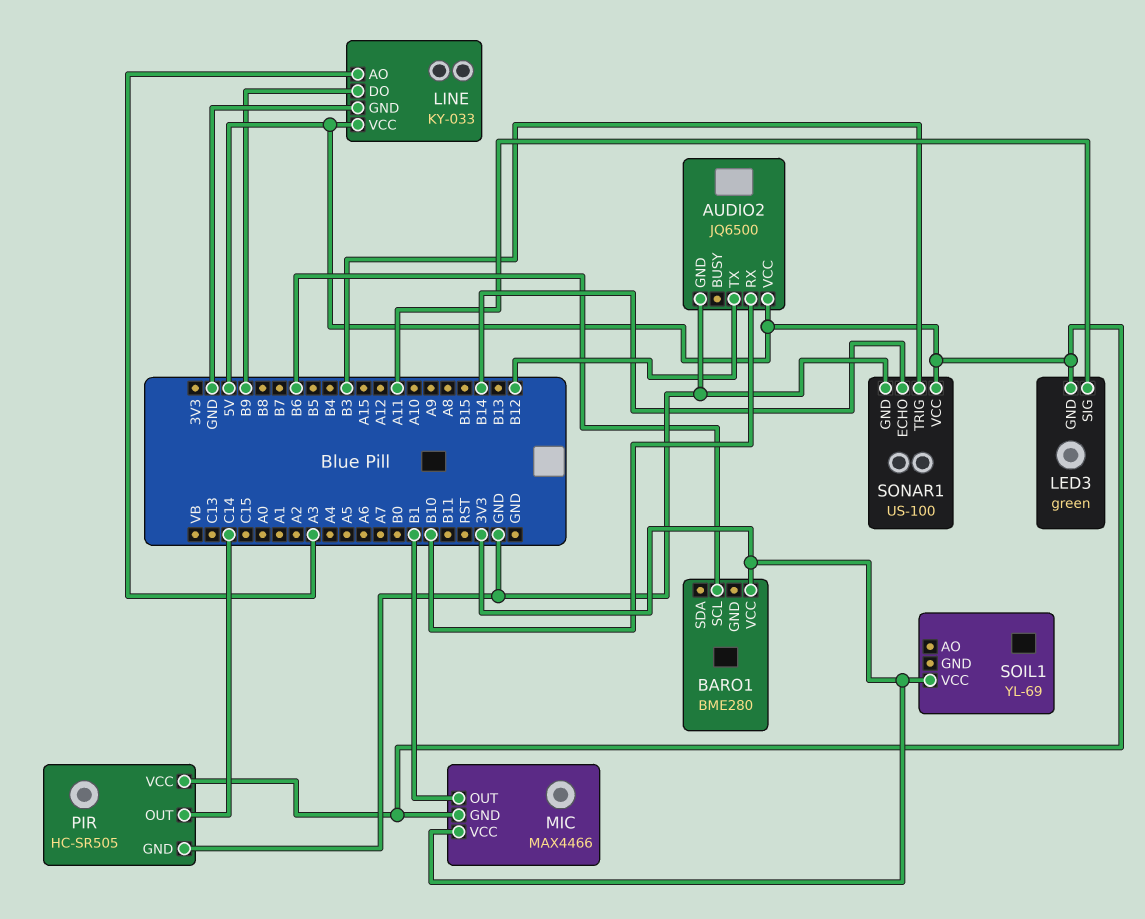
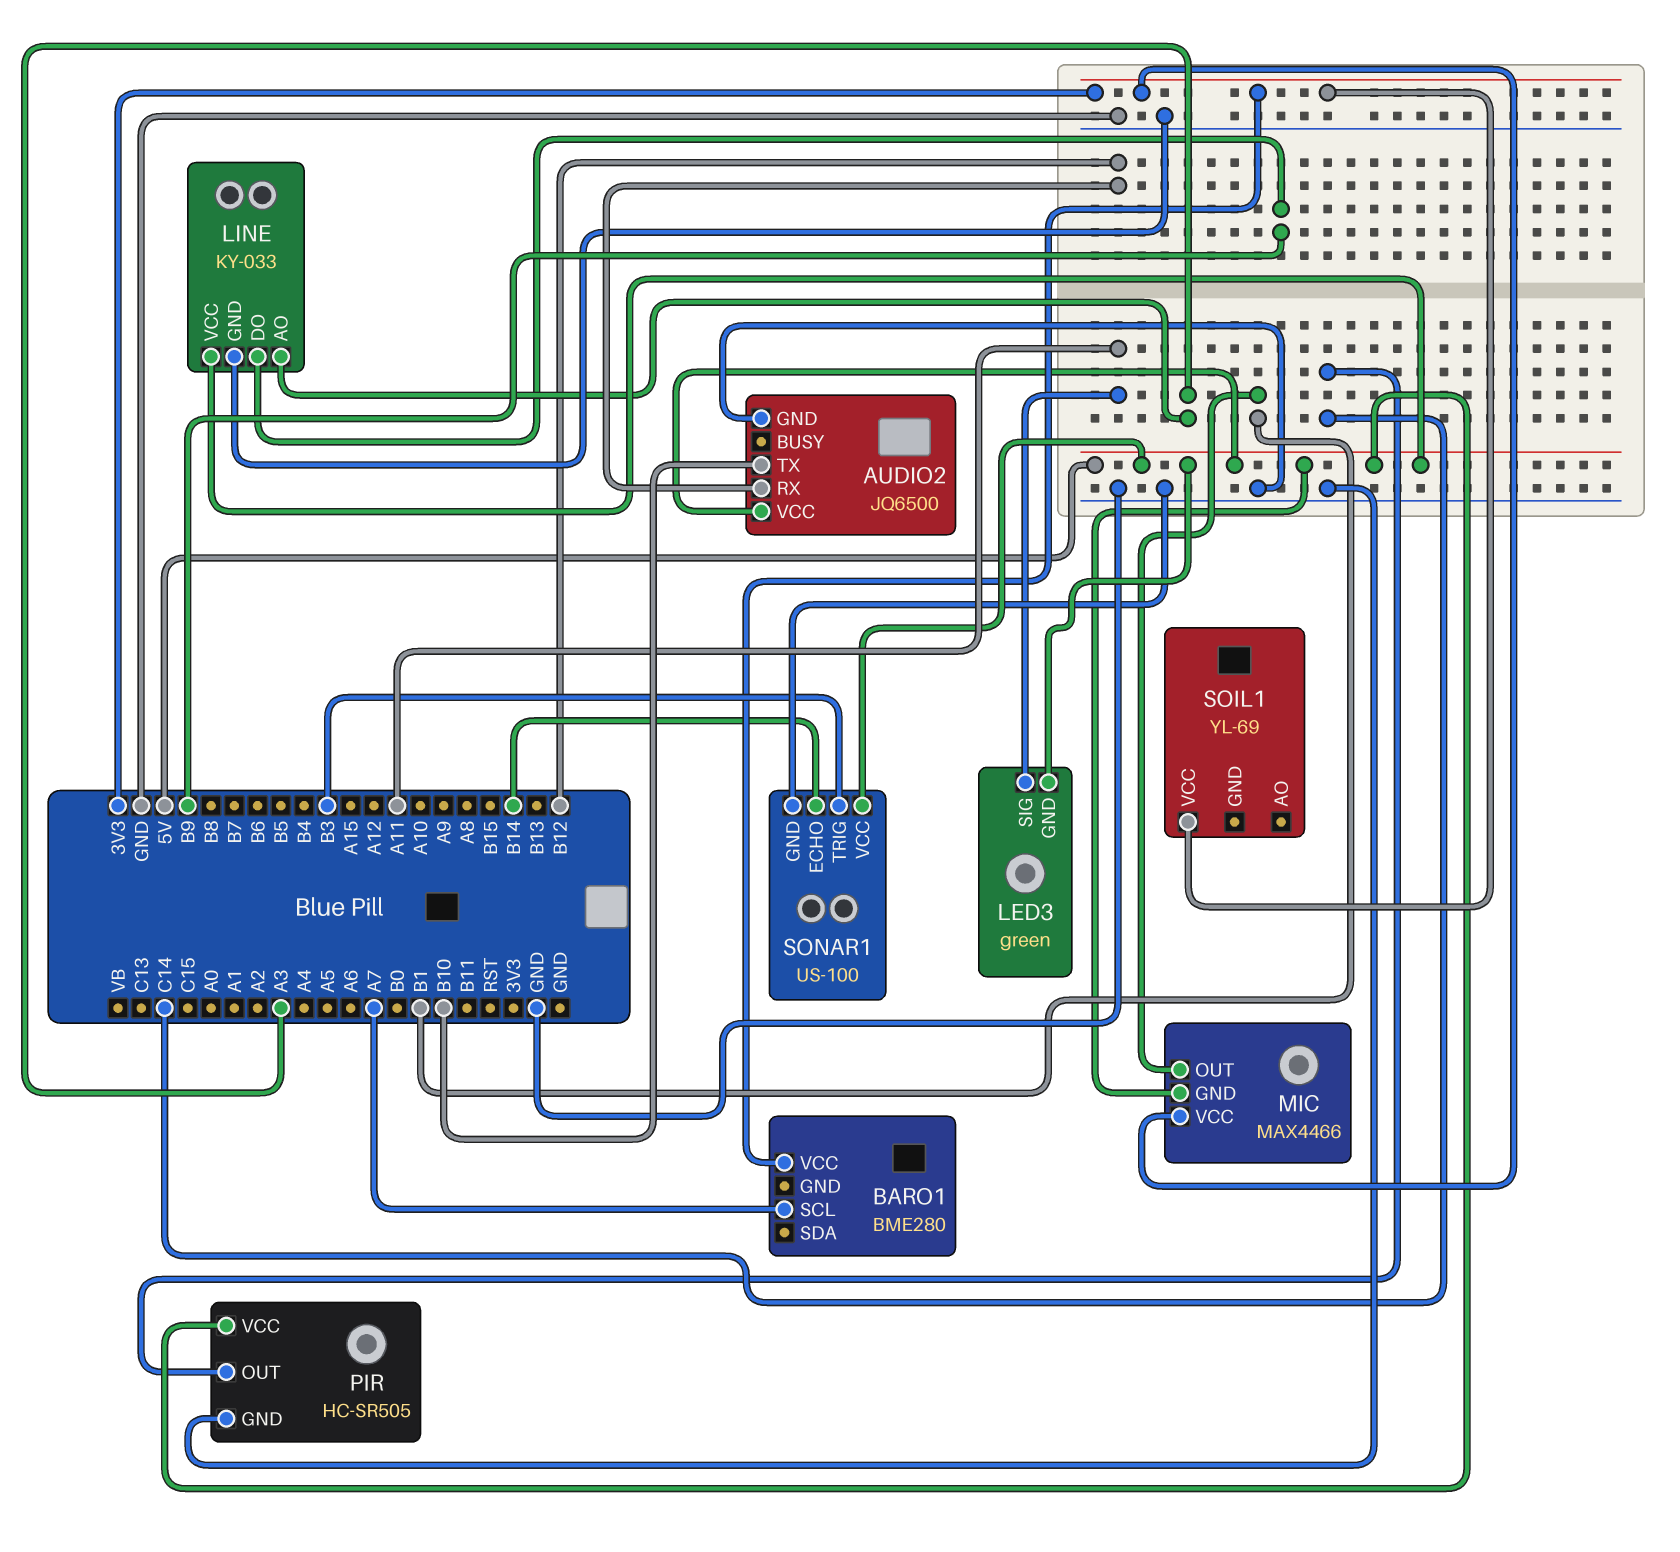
AUDIO2 pin RX: B10 -> B12
AUDIO2 pin TX: B12 -> B10
BARO1 pin SCL: B6 -> A7

